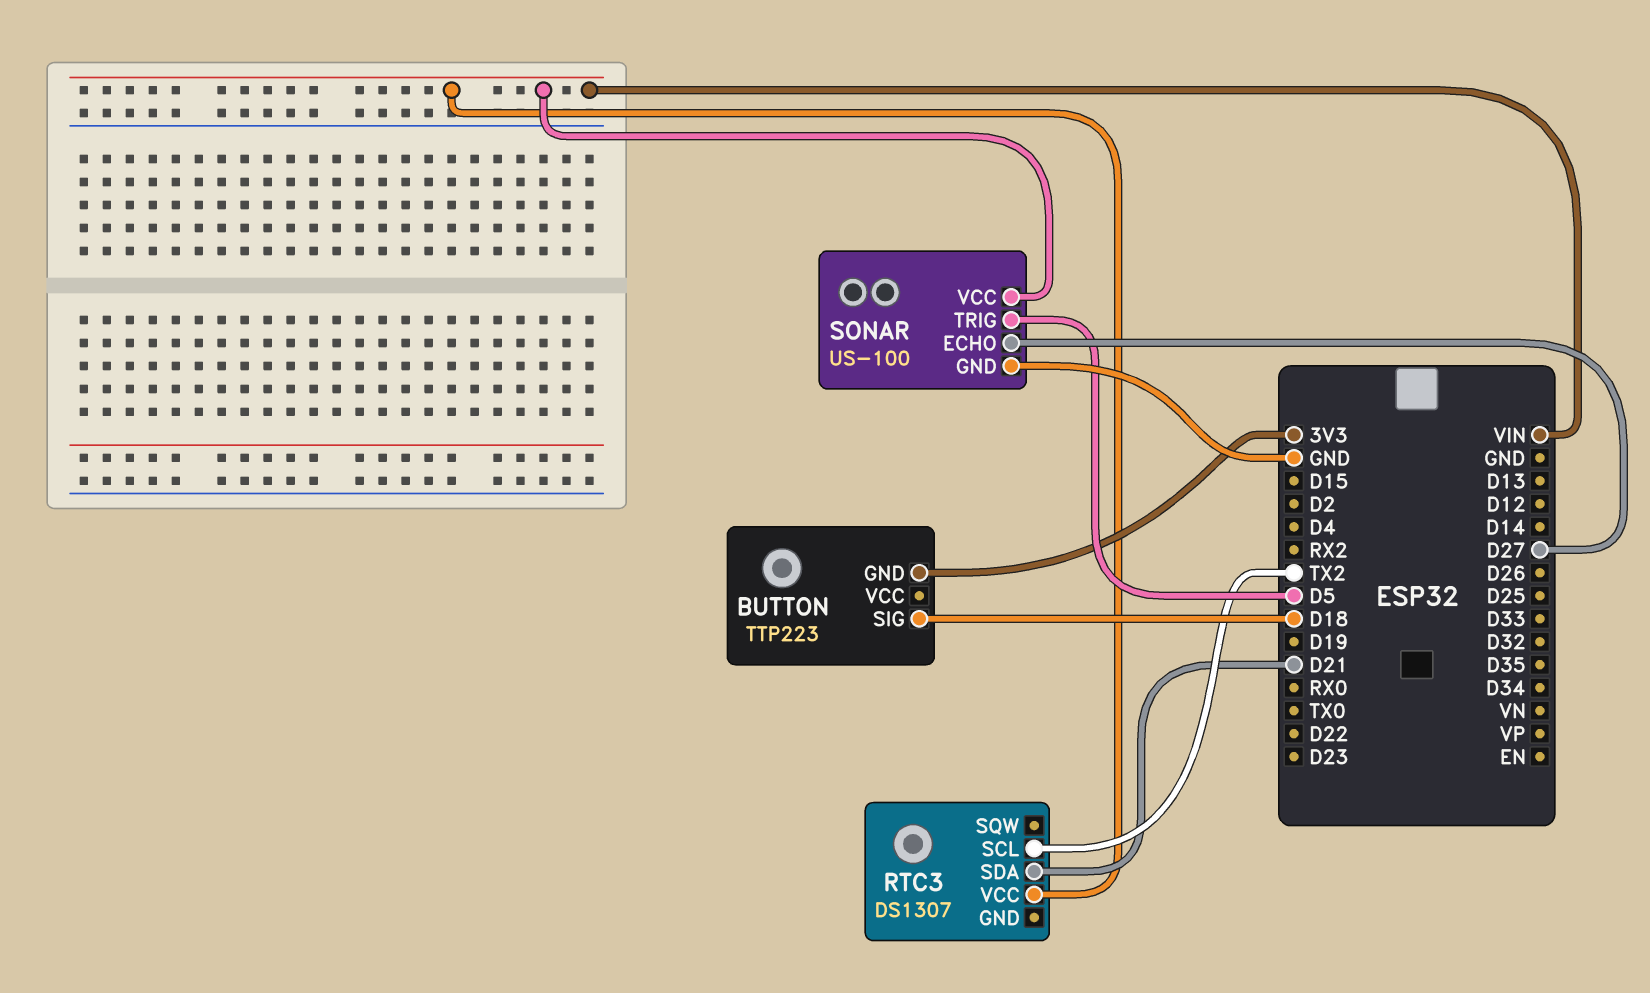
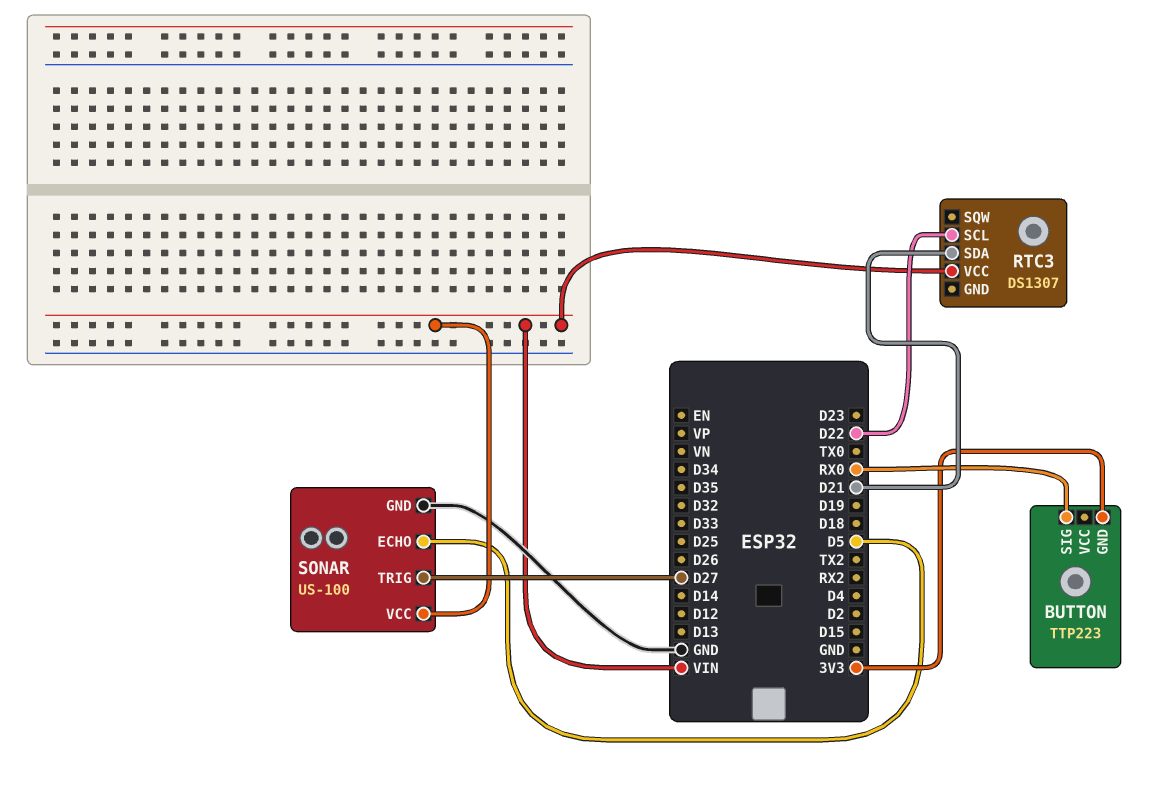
BUTTON pin SIG: D18 -> RX0
RTC3 pin SCL: TX2 -> D22
SONAR pin ECHO: D27 -> D5
SONAR pin TRIG: D5 -> D27

